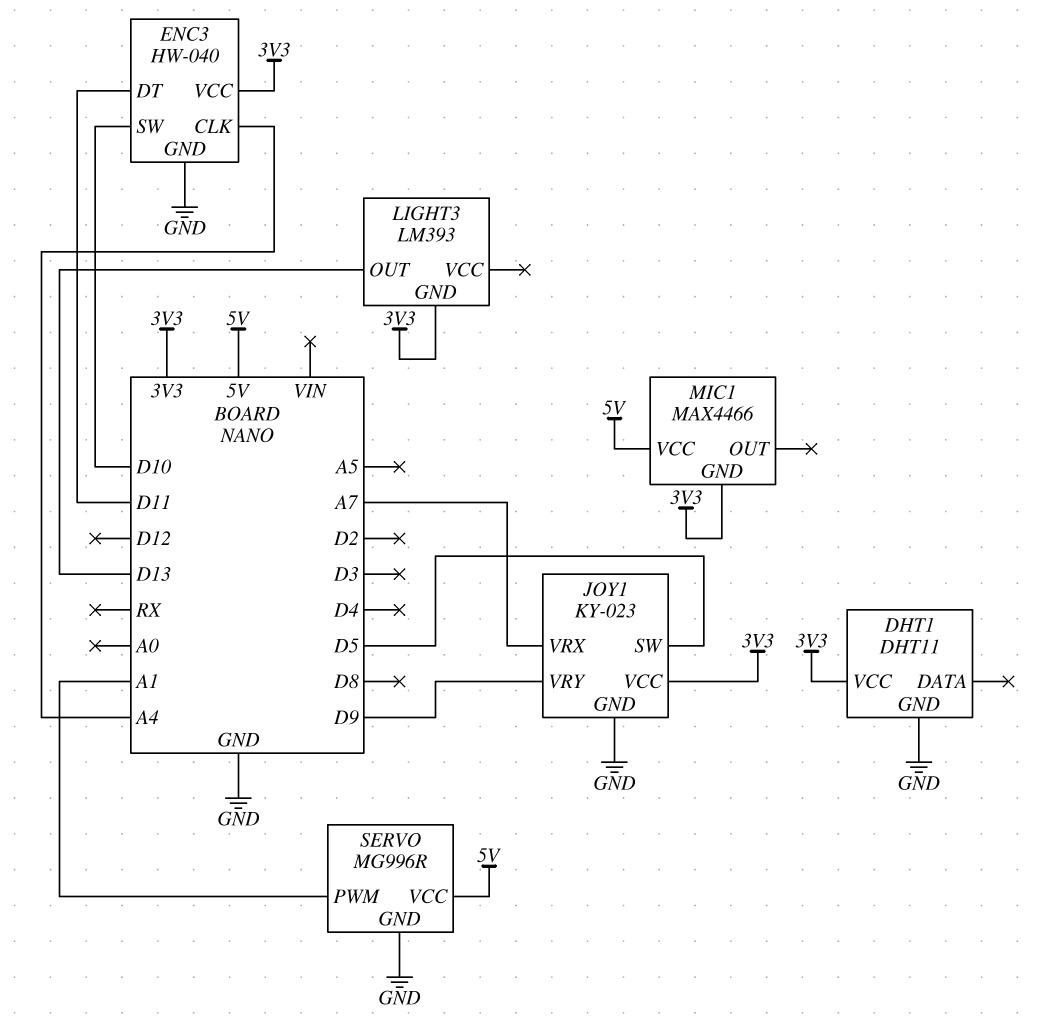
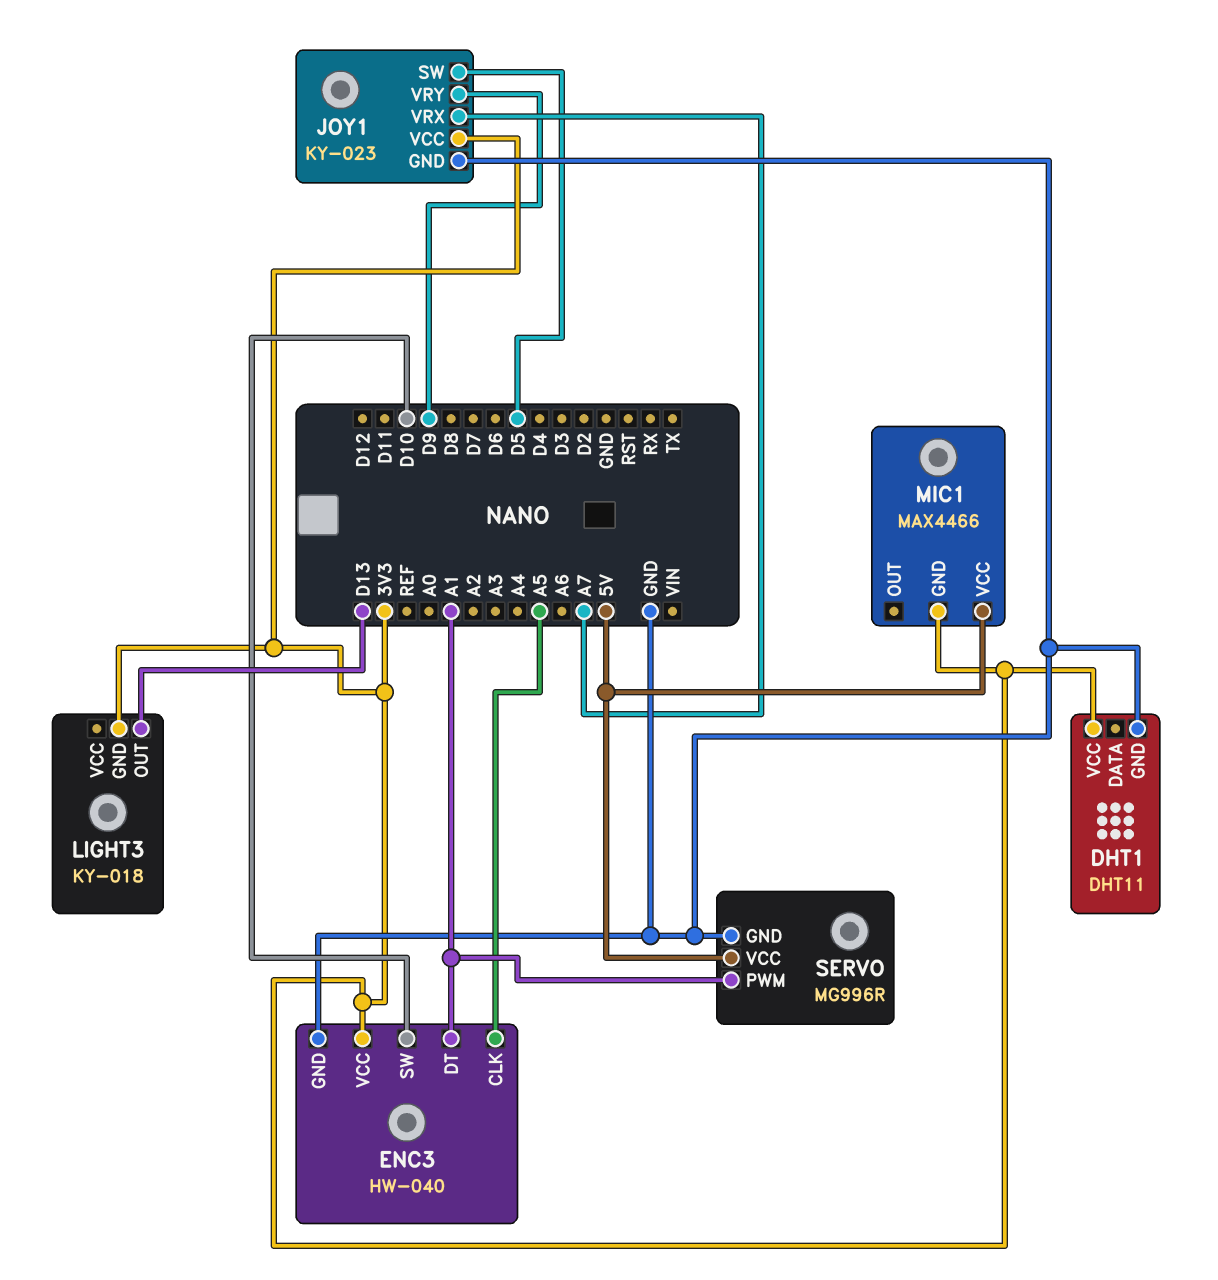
ENC3 pin CLK: A4 -> A5
ENC3 pin DT: D11 -> A1
LIGHT3: LM393 -> KY-018

